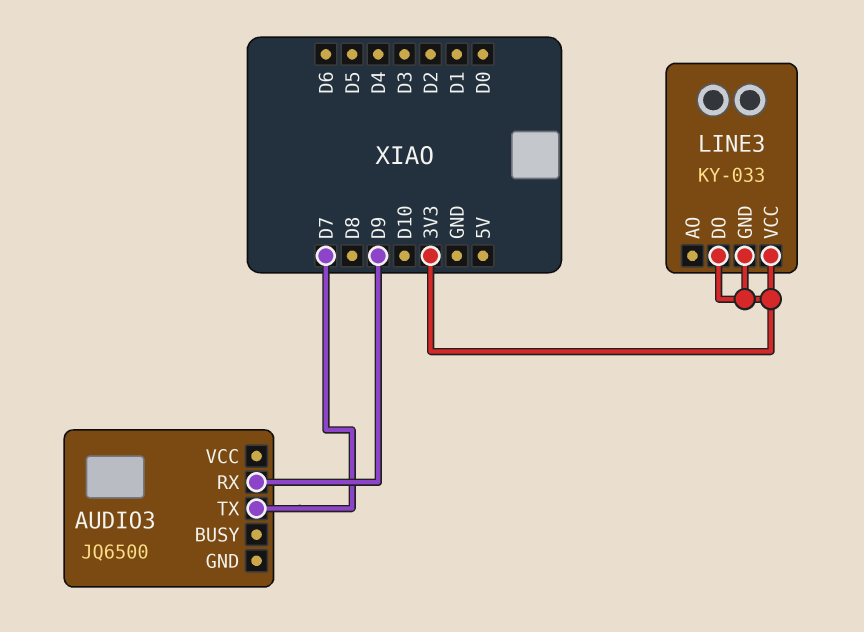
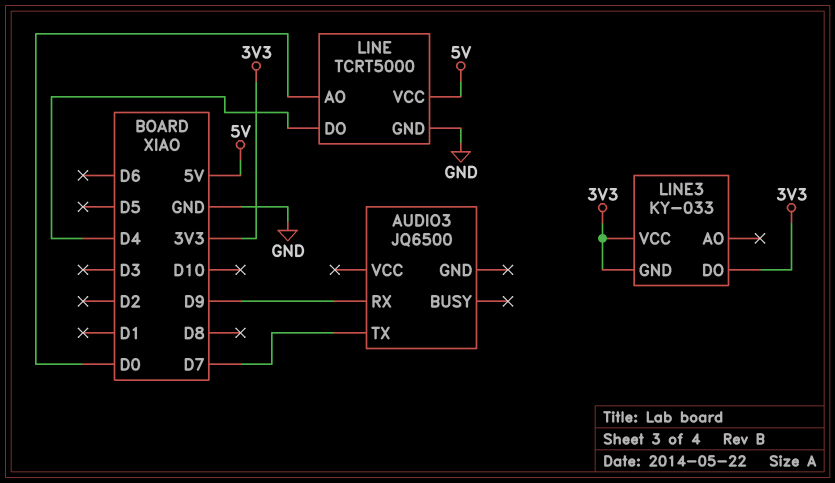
LINE: none -> TCRT5000
LINE pin AO: none -> D0
LINE pin DO: none -> D4
LINE pin GND: none -> GND
LINE pin VCC: none -> 5V

